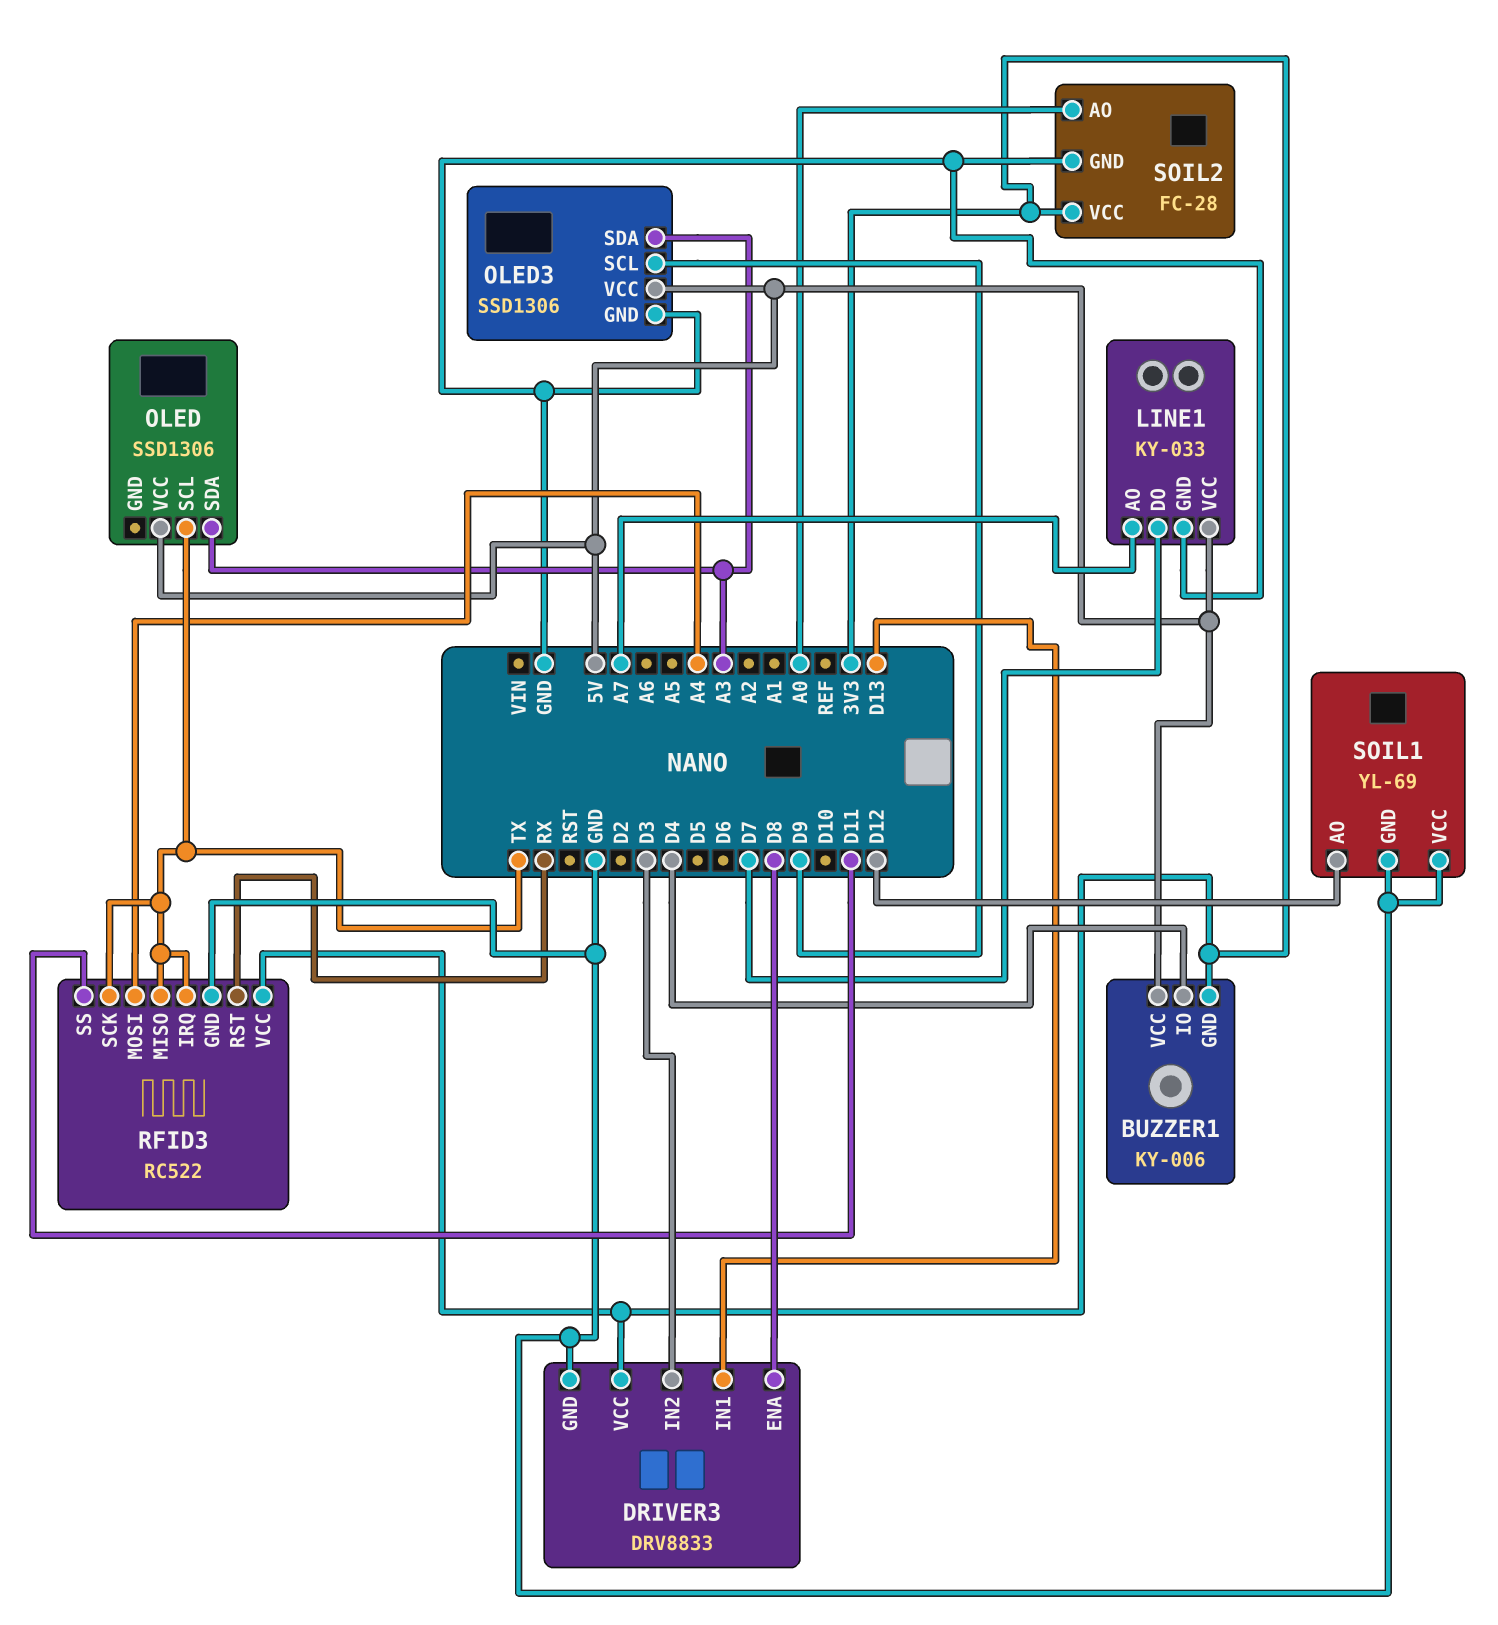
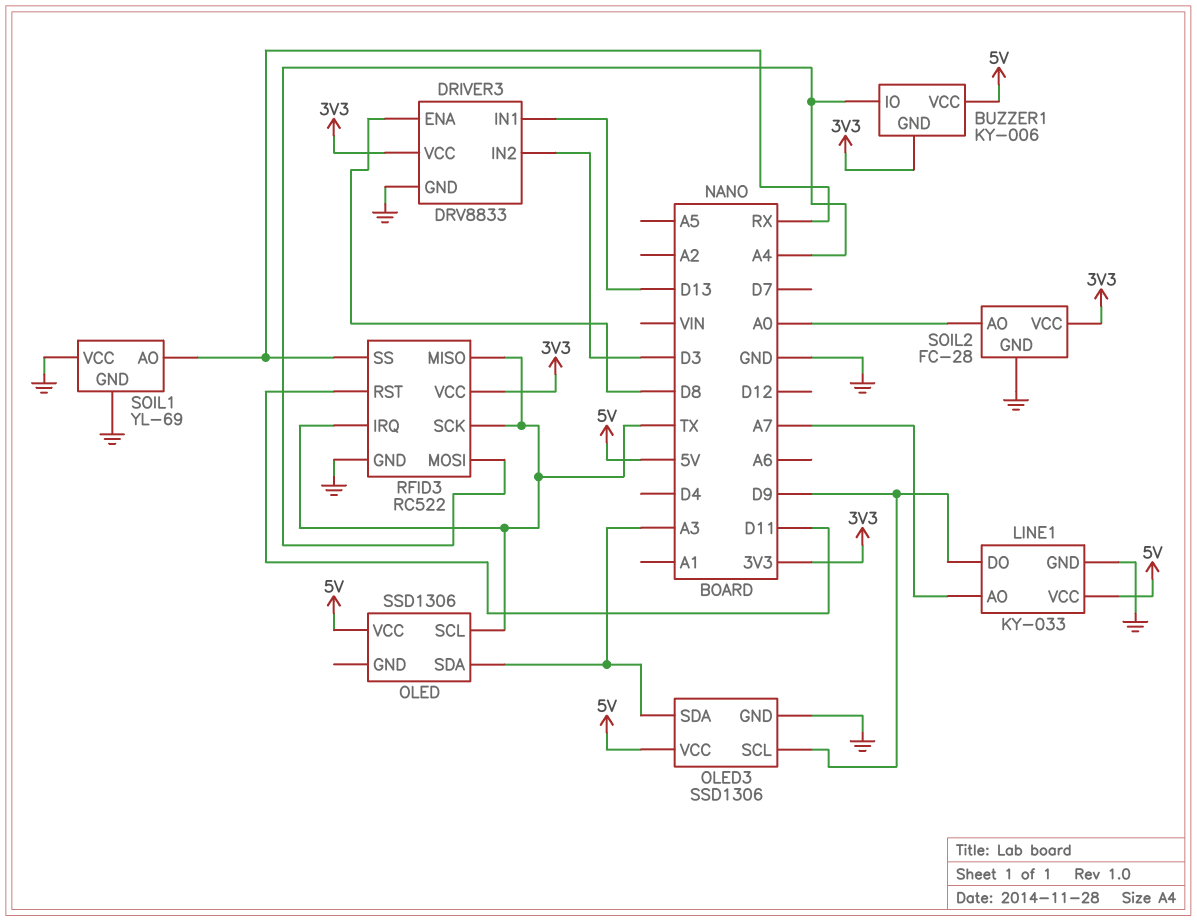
BUZZER1 pin IO: D4 -> A4
LINE1 pin DO: D7 -> D9
RFID3 pin RST: RX -> D11
RFID3 pin SS: D11 -> RX
SOIL1 pin AO: D12 -> RX

